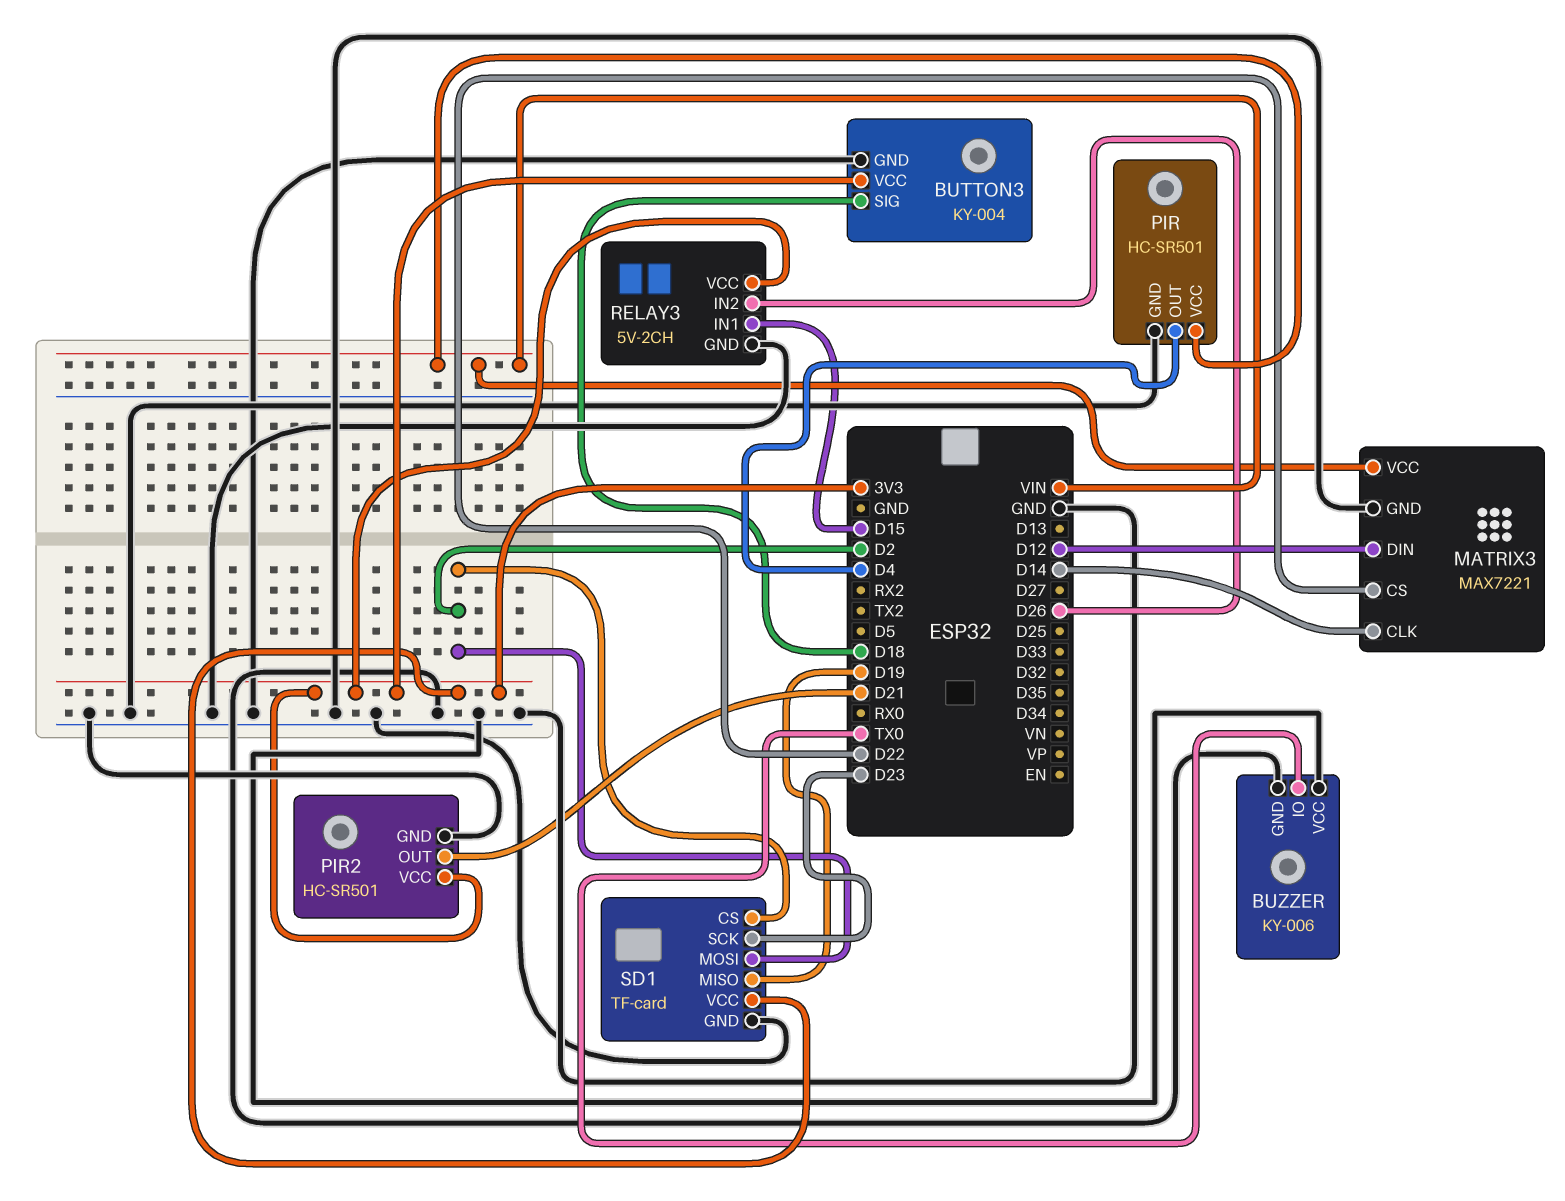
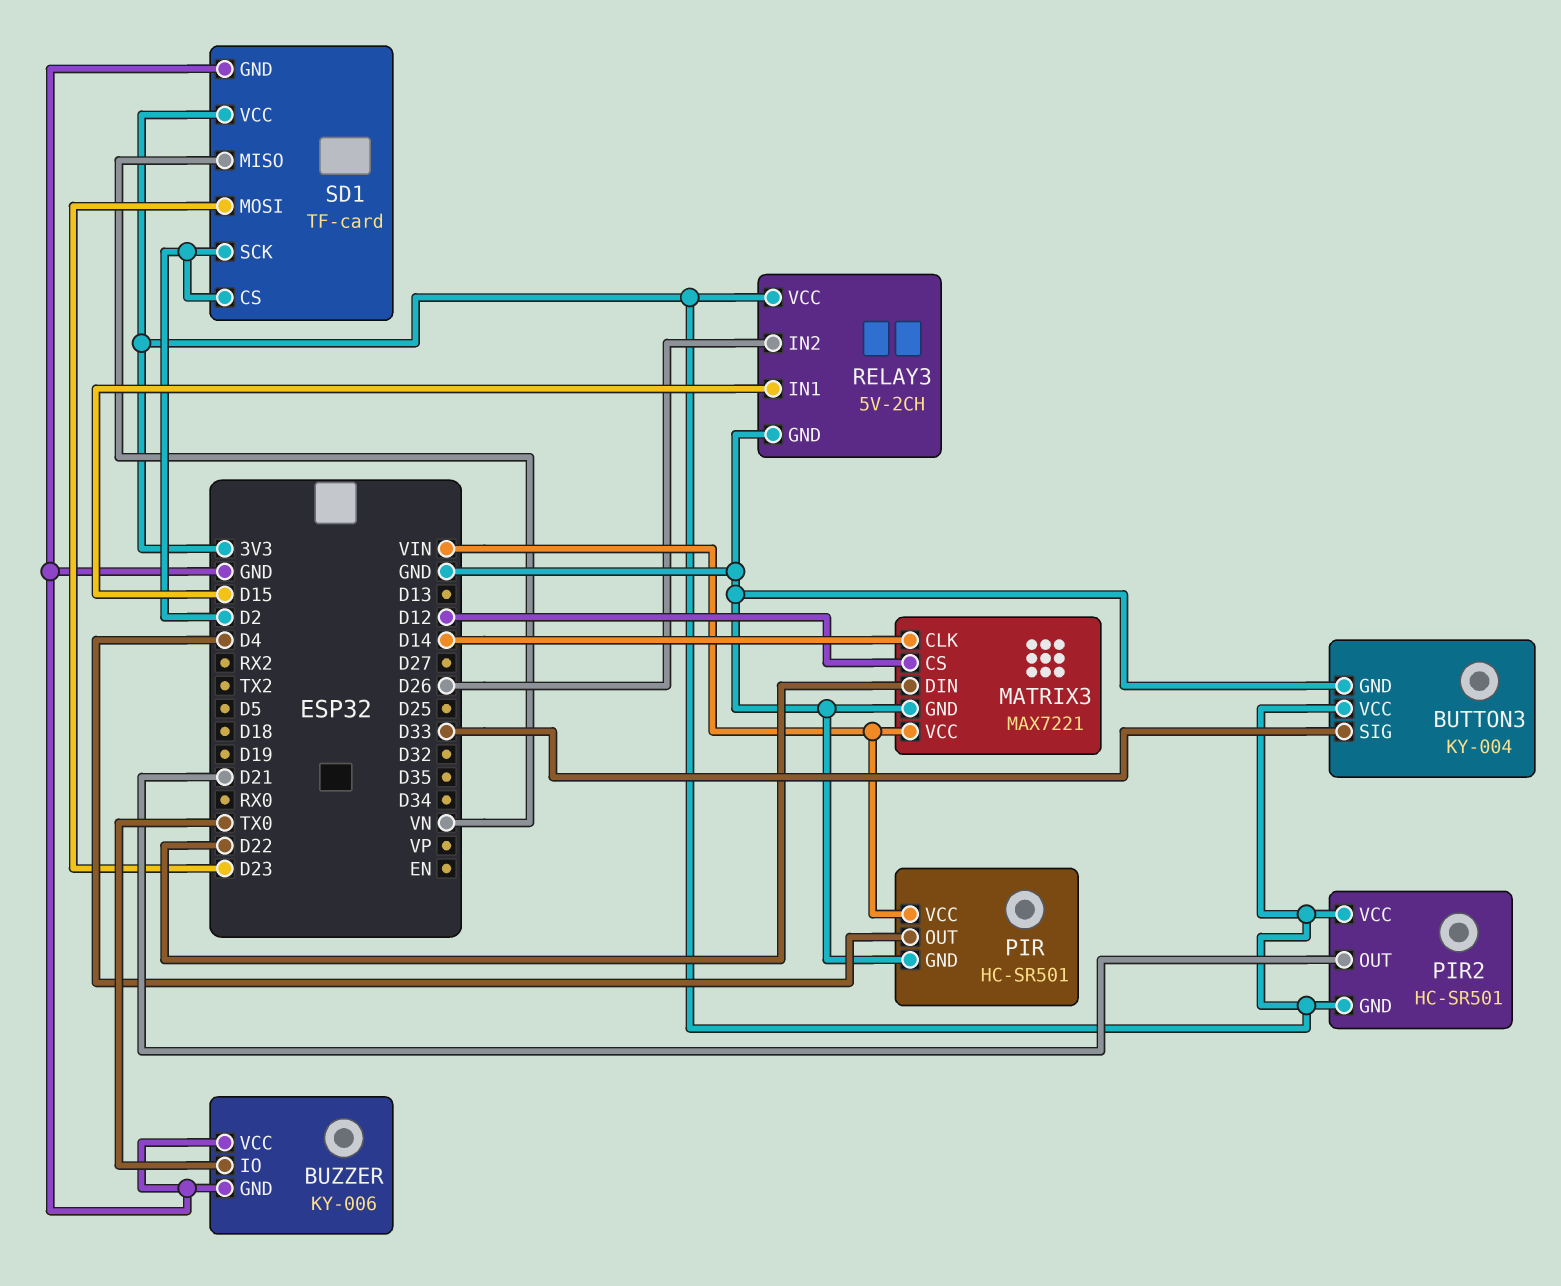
BUTTON3 pin SIG: D18 -> D33
MATRIX3 pin CS: D22 -> D12
MATRIX3 pin DIN: D12 -> D22
PIR2 pin GND: GND -> 3V3
SD1 pin MISO: D19 -> VN
SD1 pin MOSI: D2 -> D23
SD1 pin SCK: D23 -> D2

